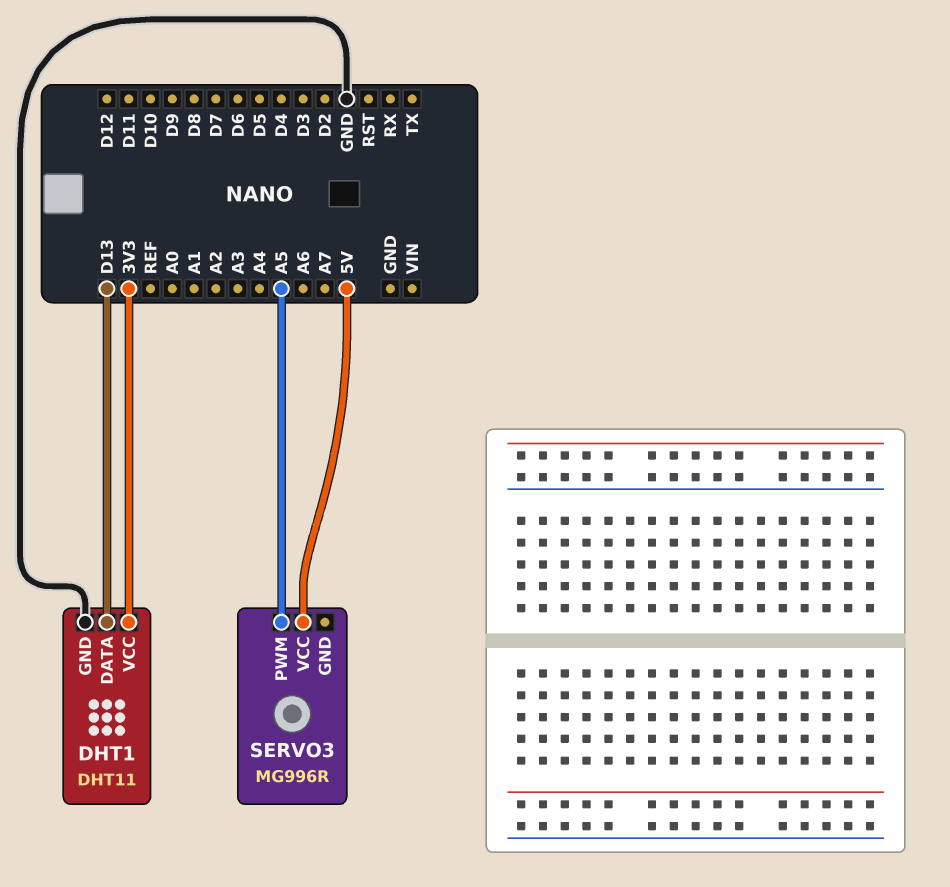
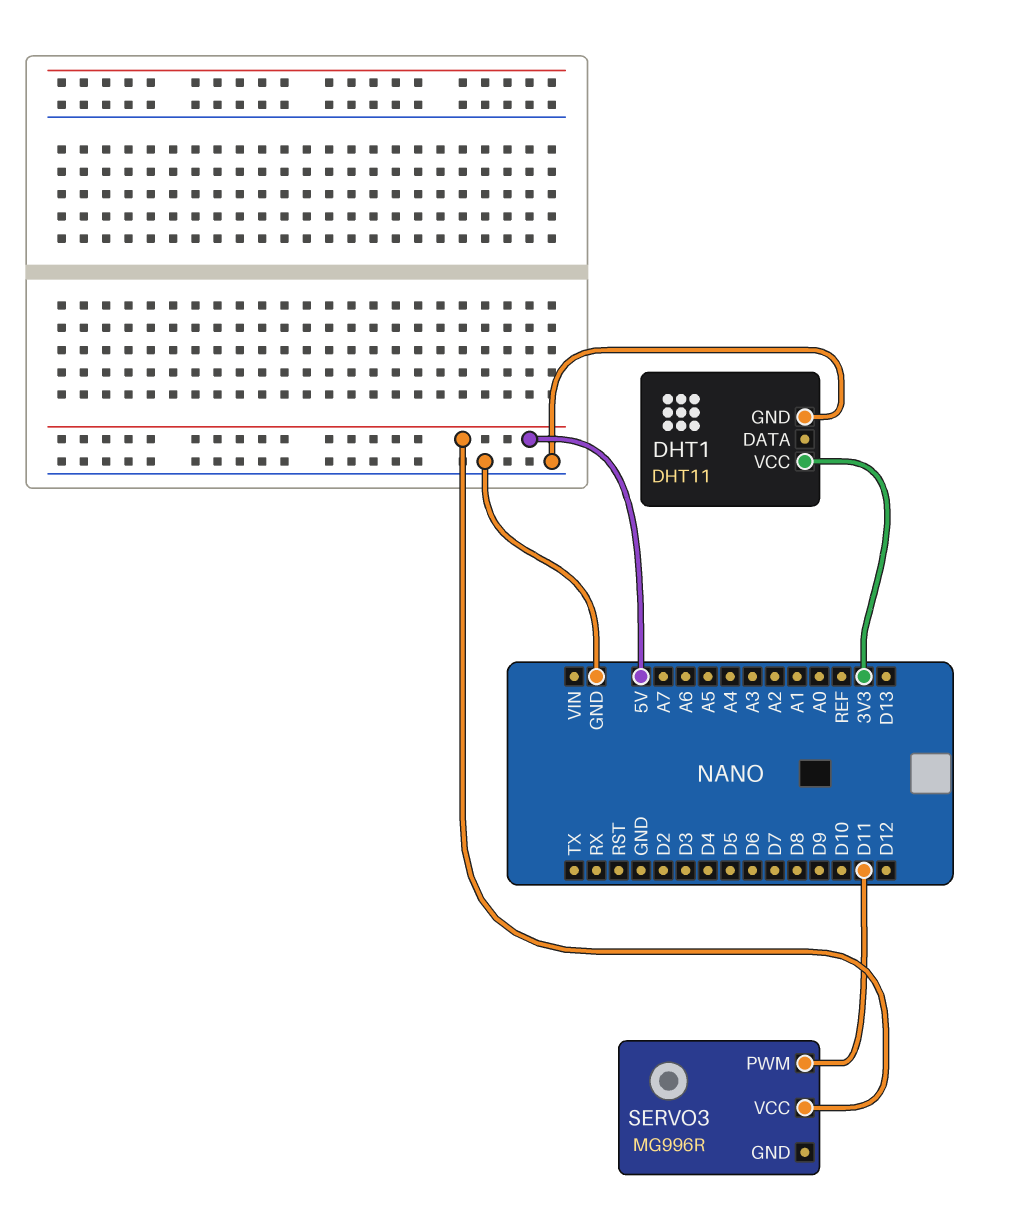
DHT1 pin DATA: D13 -> none
SERVO3 pin PWM: A5 -> D11

